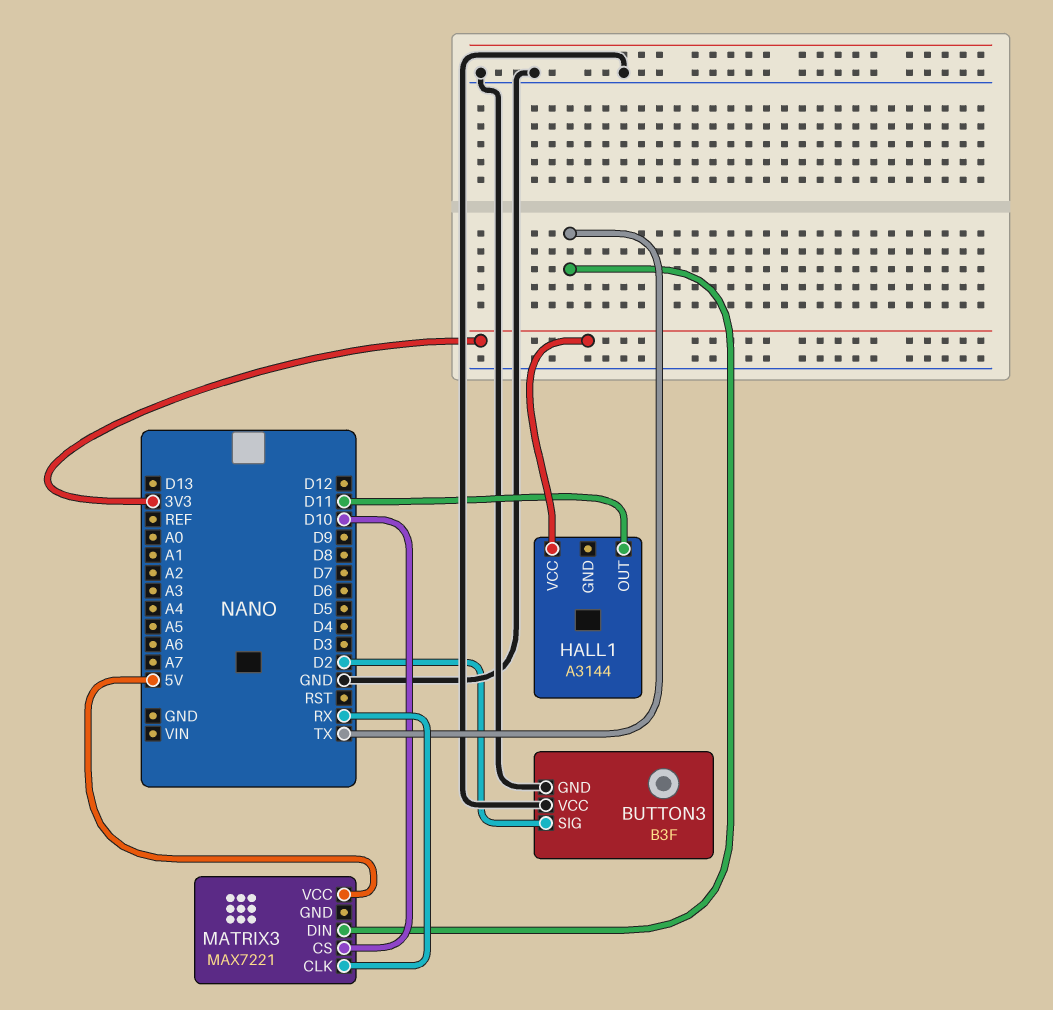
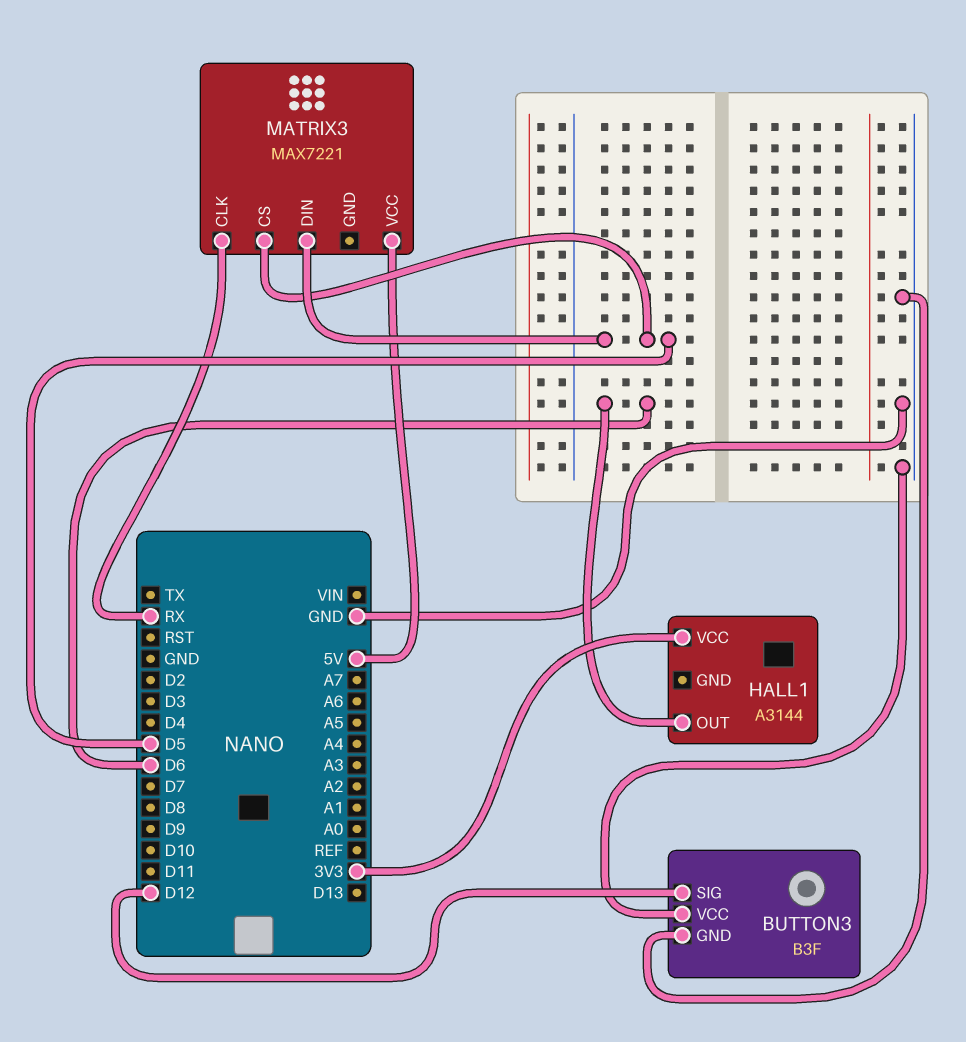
BUTTON3 pin SIG: D2 -> D12
HALL1 pin OUT: D11 -> D6
MATRIX3 pin CS: D10 -> D5
MATRIX3 pin DIN: TX -> D5

